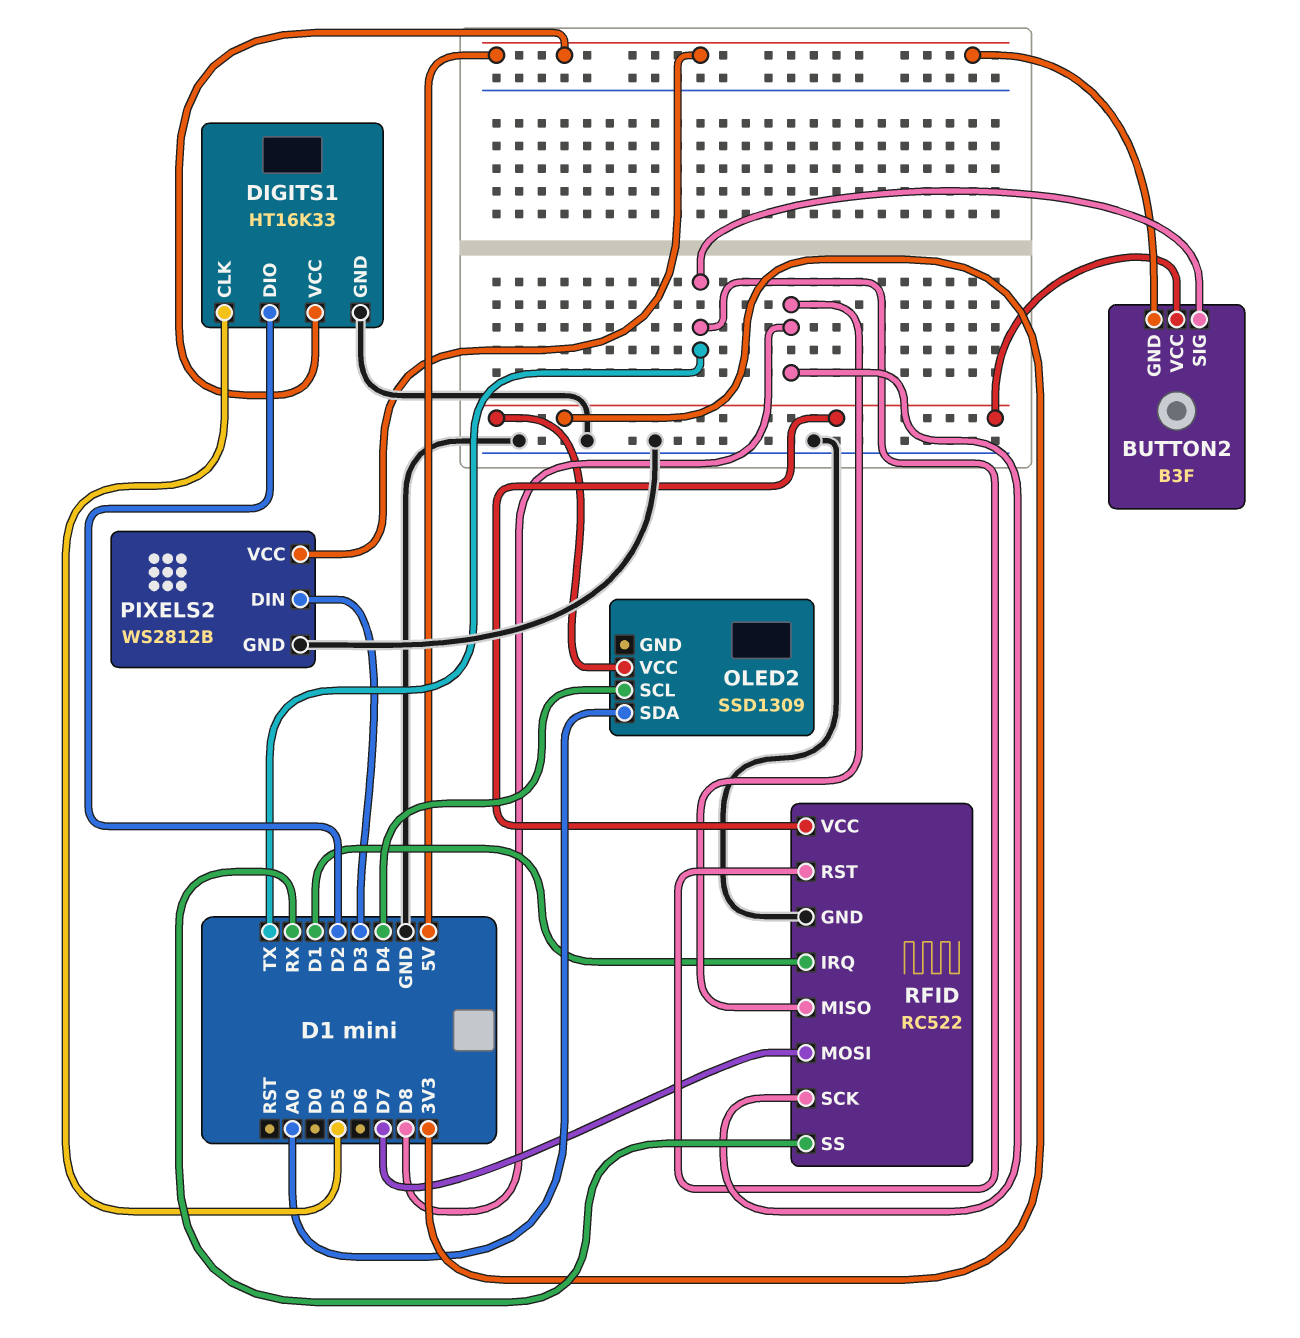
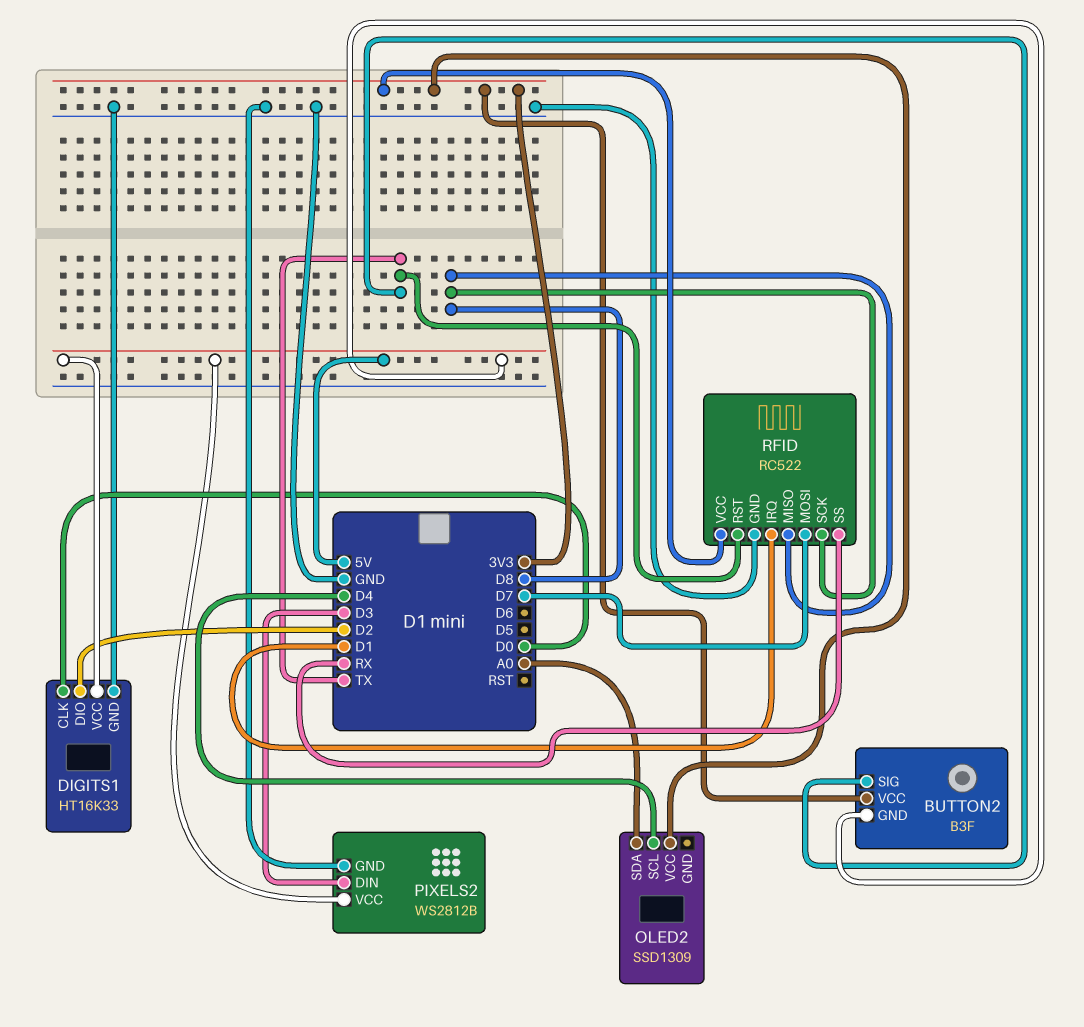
DIGITS1 pin CLK: D5 -> D0

